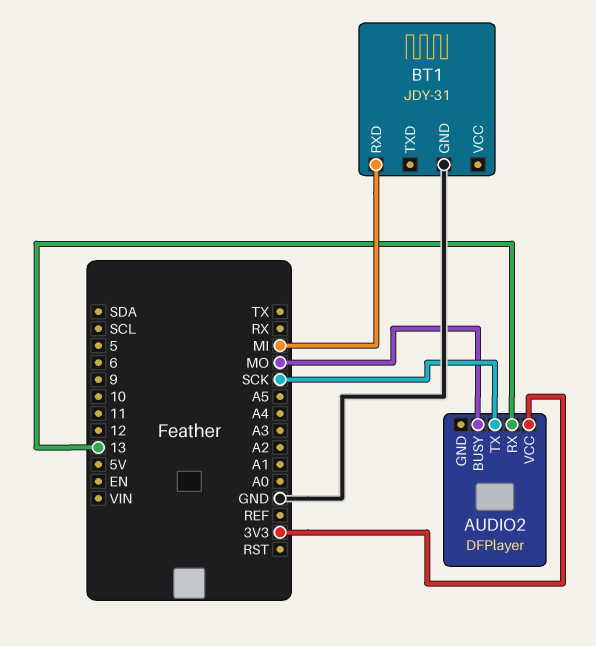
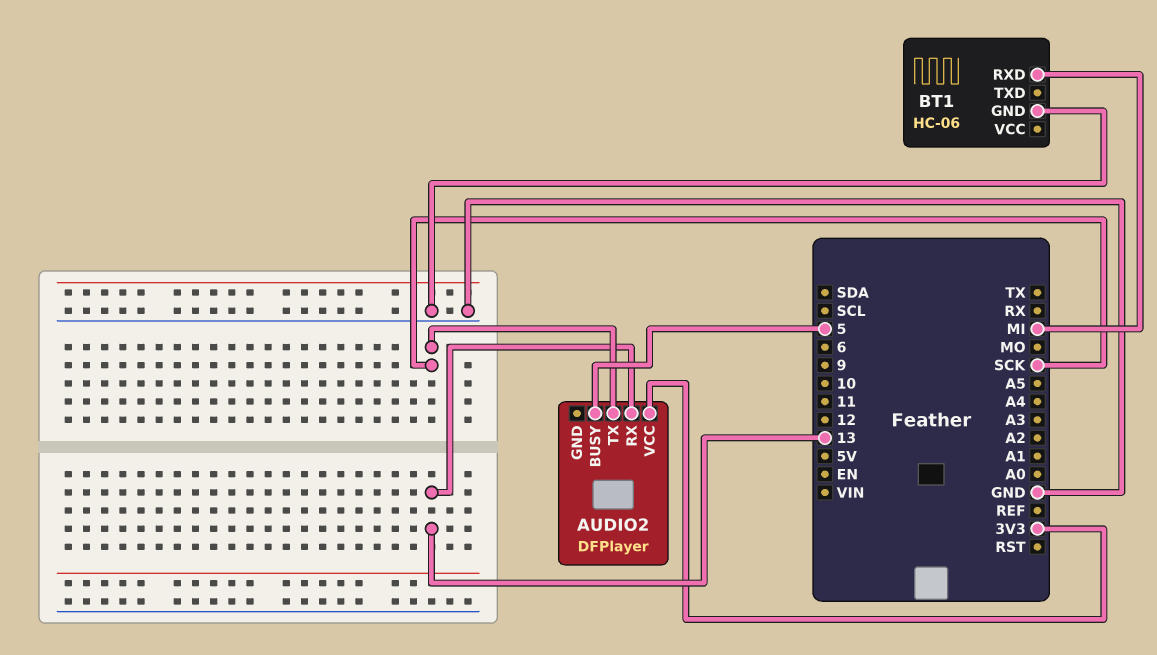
AUDIO2 pin BUSY: MO -> 5
BT1: JDY-31 -> HC-06

